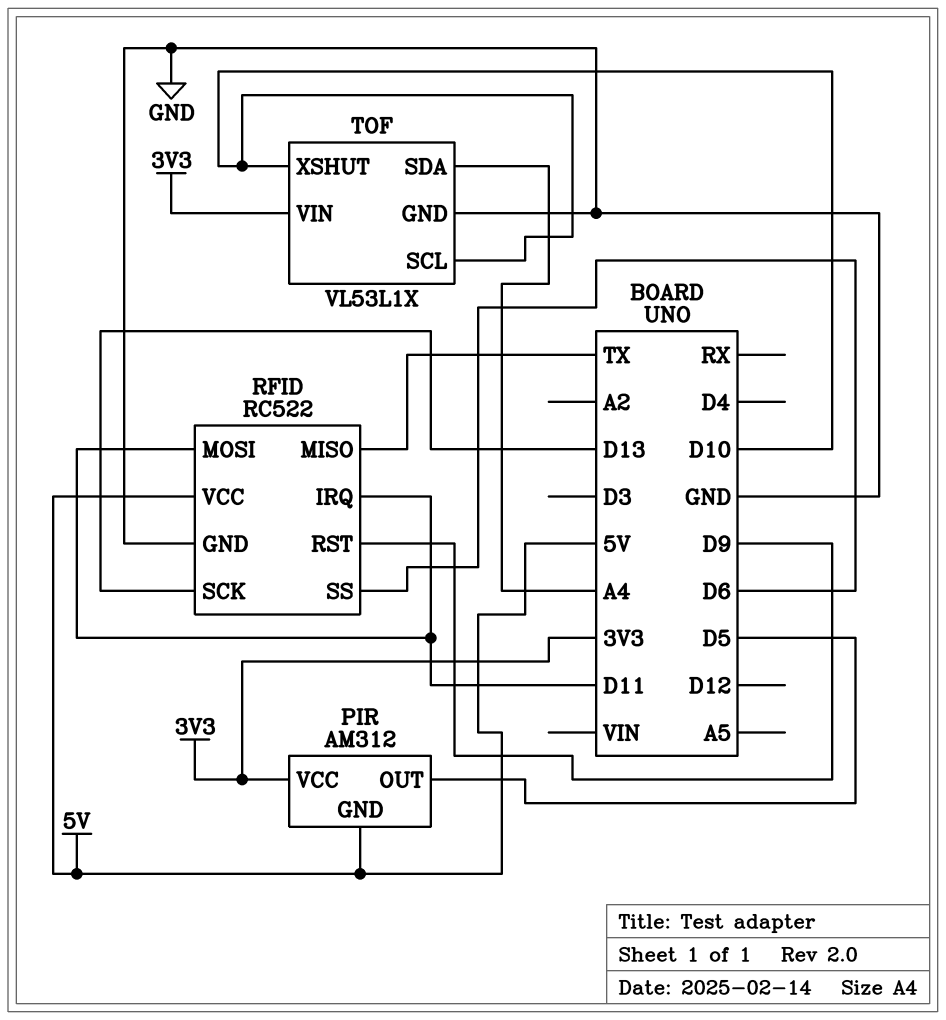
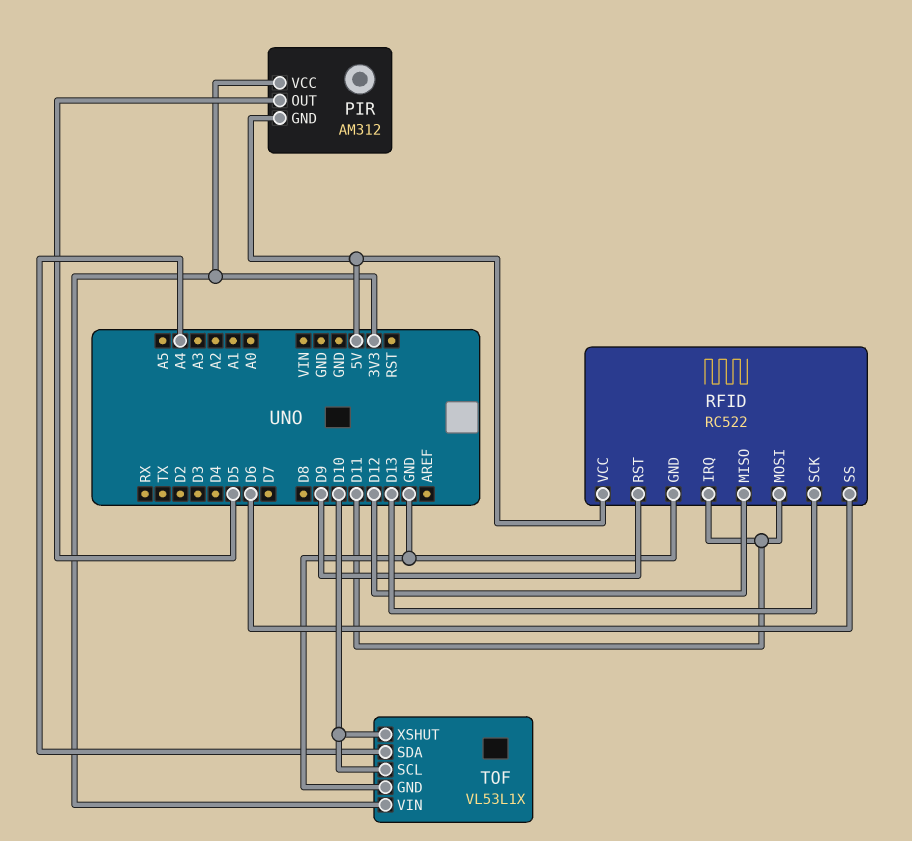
RFID pin MISO: TX -> D12

